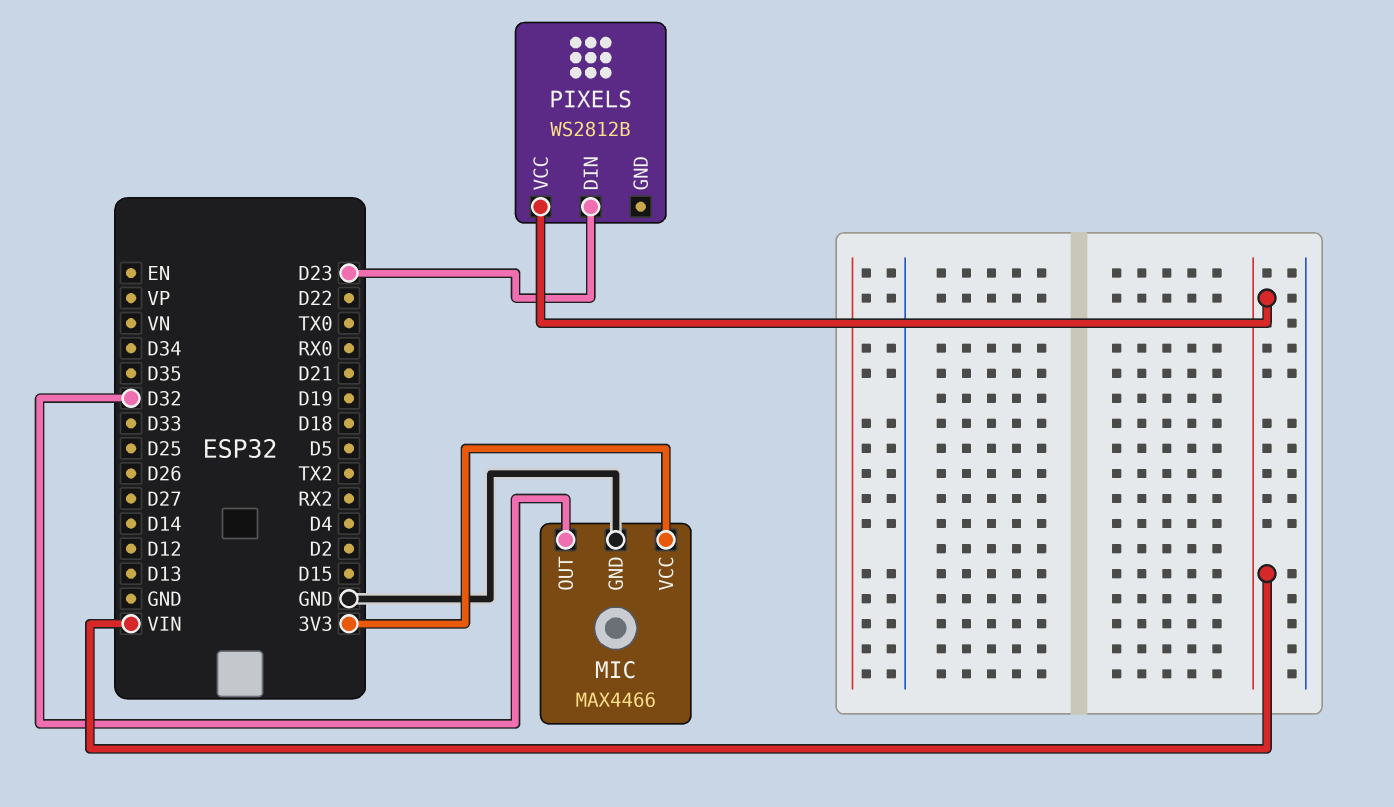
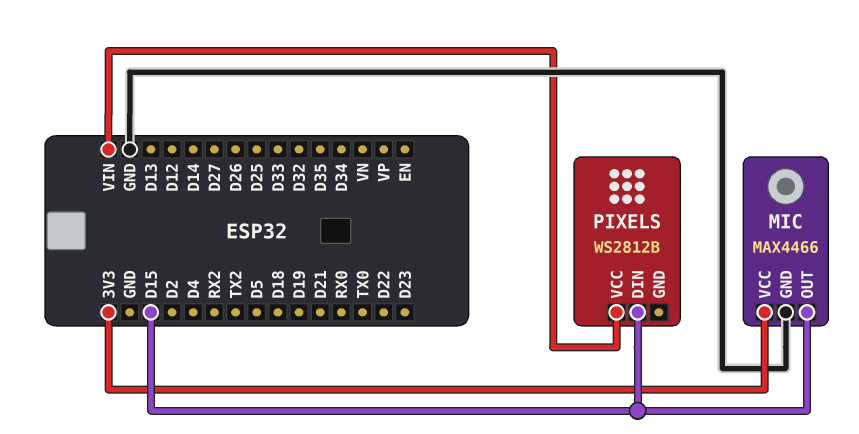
MIC pin OUT: D32 -> D15
PIXELS pin DIN: D23 -> D15

